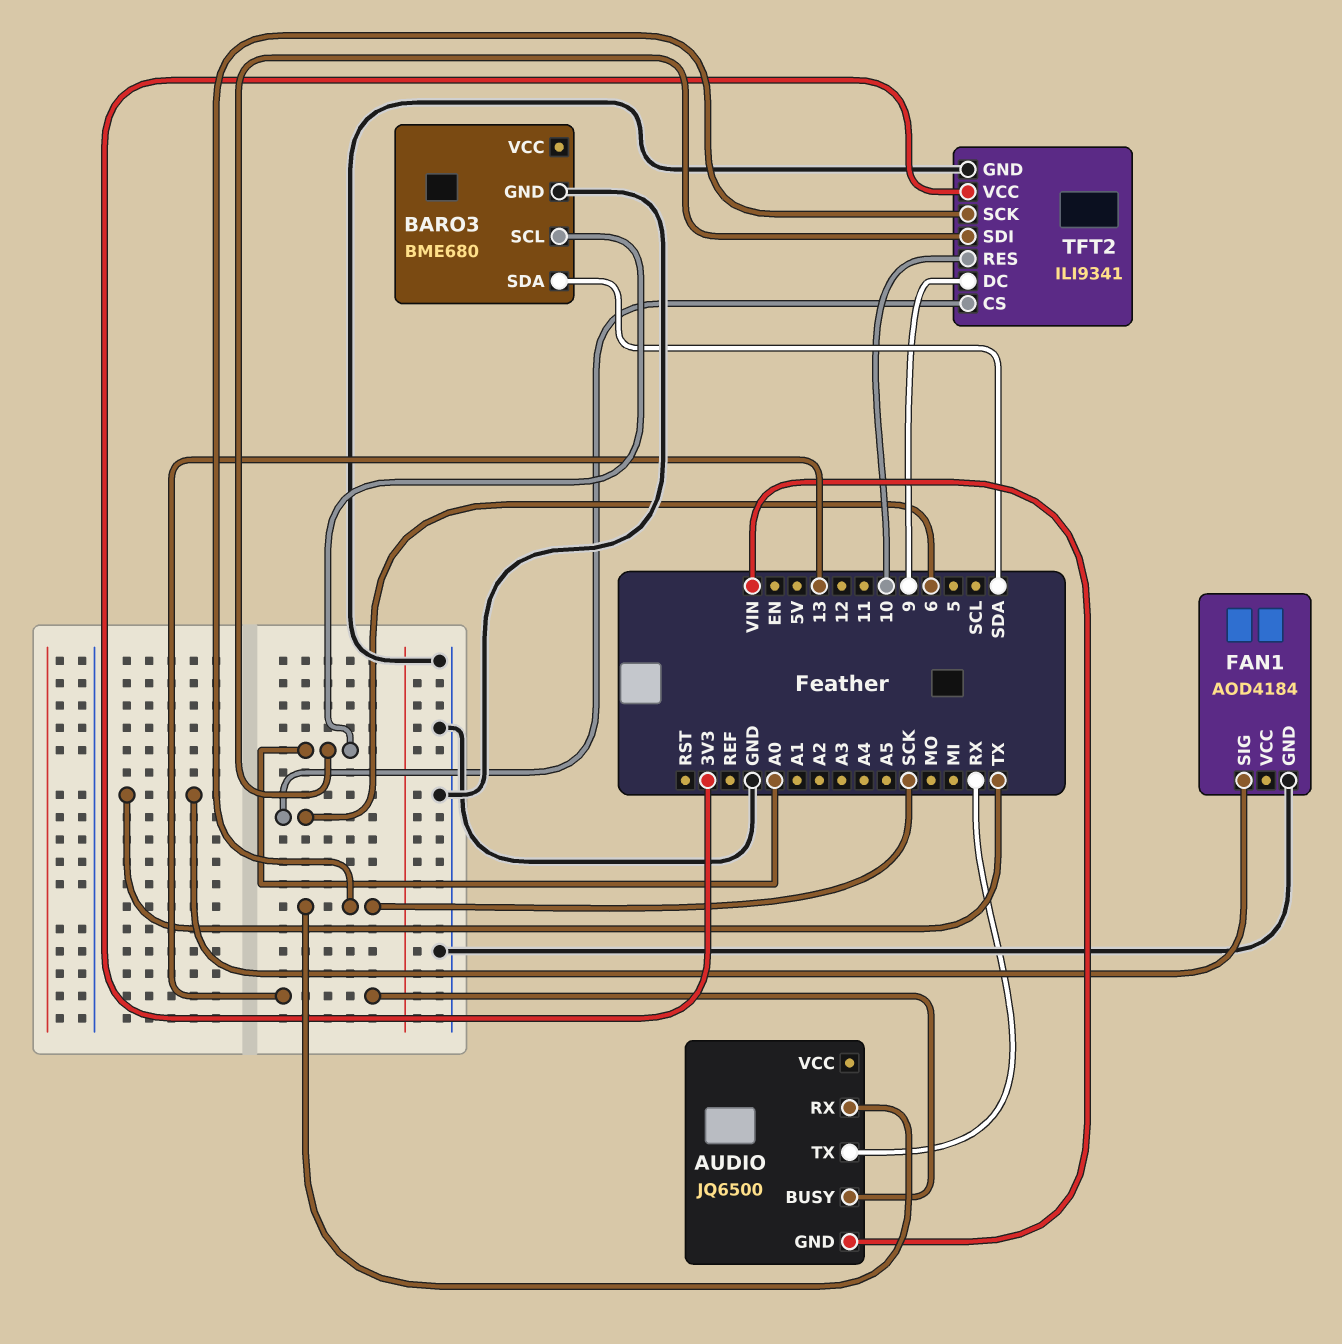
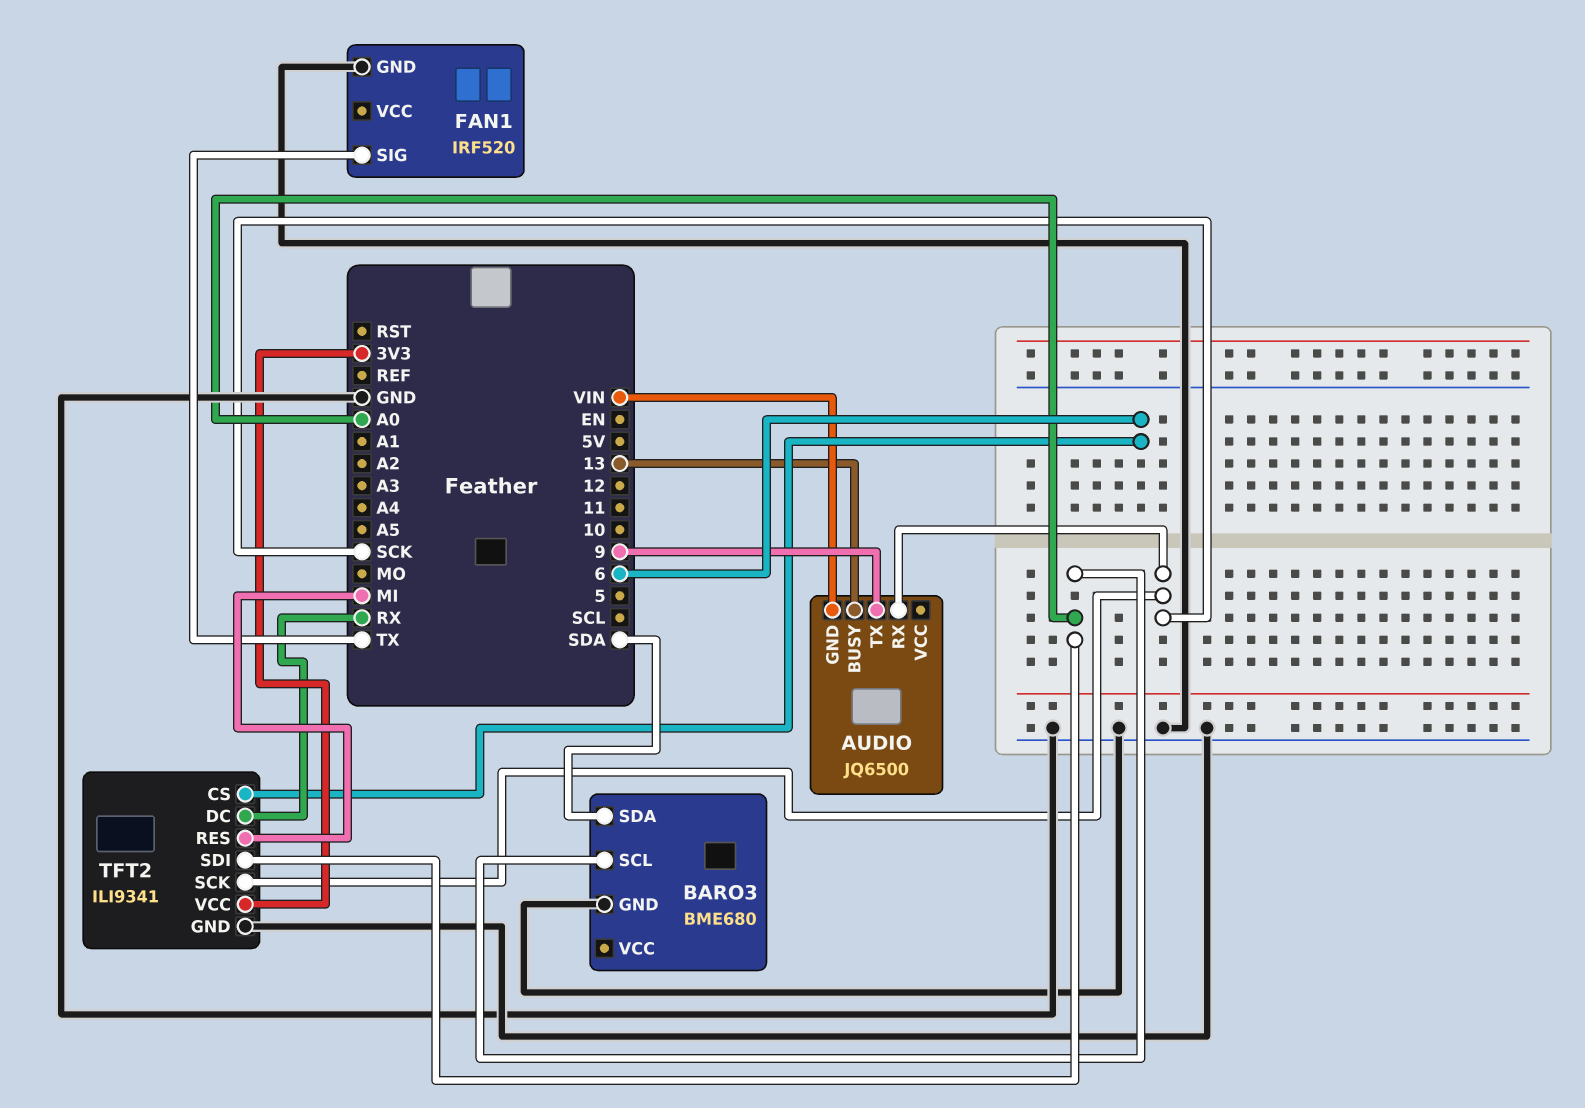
AUDIO pin TX: RX -> 9
FAN1: AOD4184 -> IRF520
TFT2 pin DC: 9 -> RX
TFT2 pin RES: 10 -> MI

